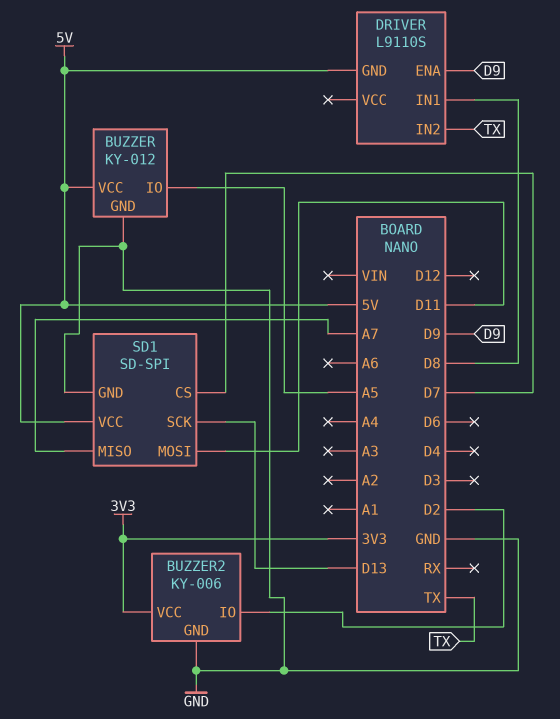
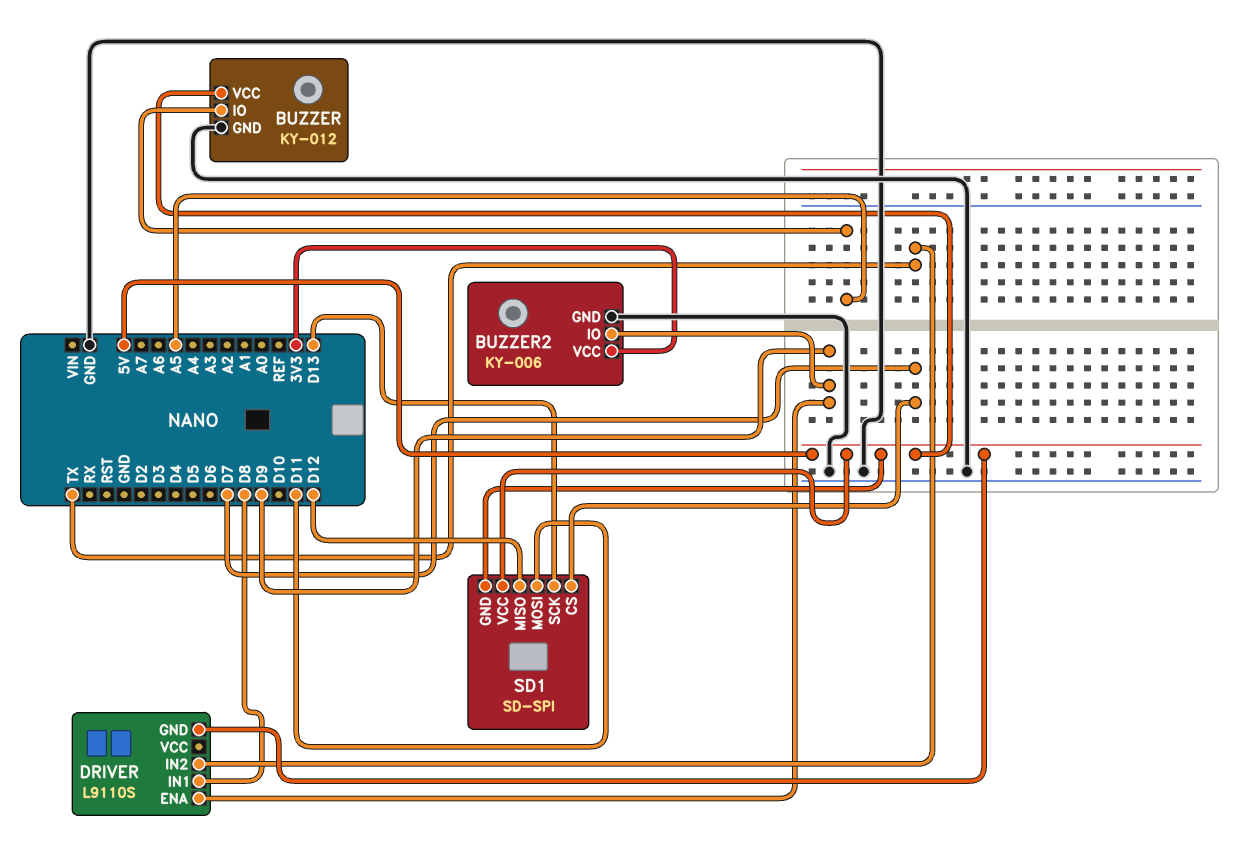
BUZZER2 pin IO: D2 -> D9
SD1 pin GND: GND -> 5V
SD1 pin MISO: A7 -> D12

